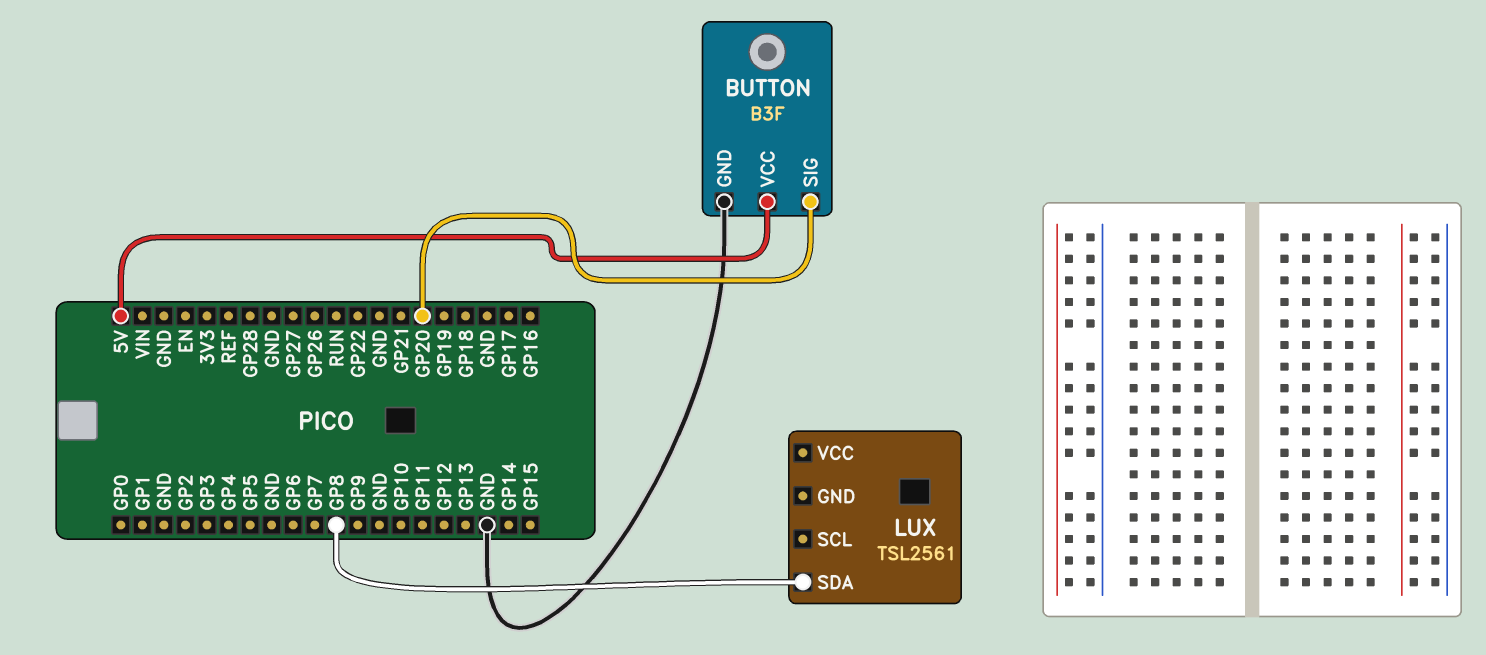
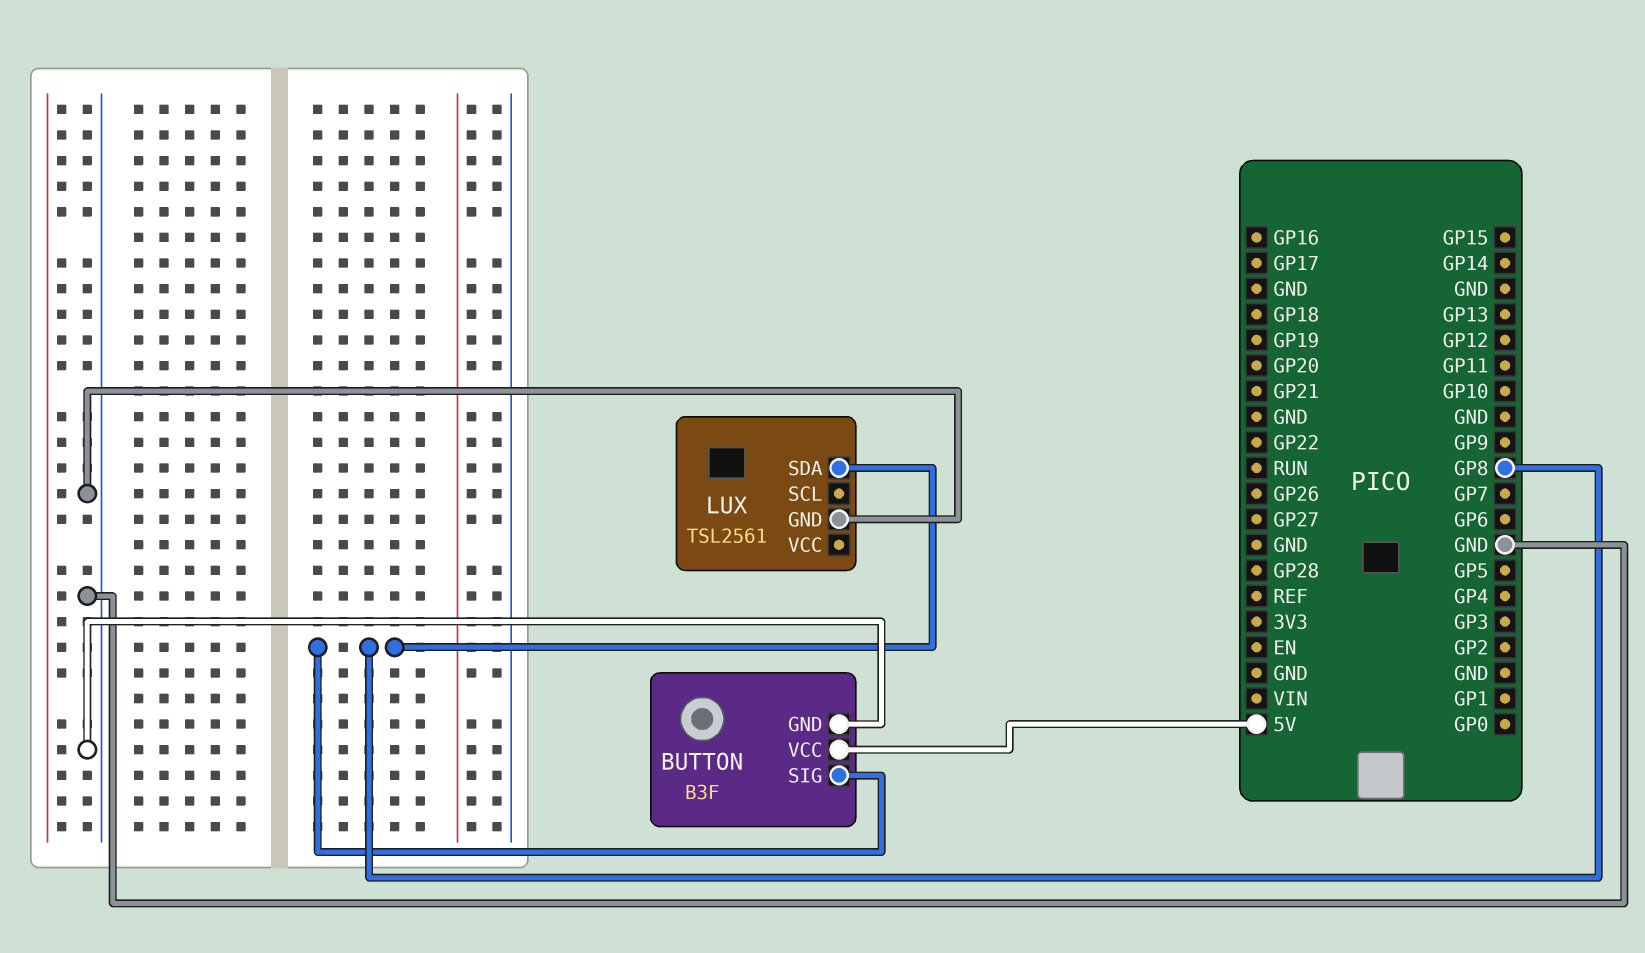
BUTTON pin SIG: GP20 -> GP8
LUX pin GND: none -> GND

